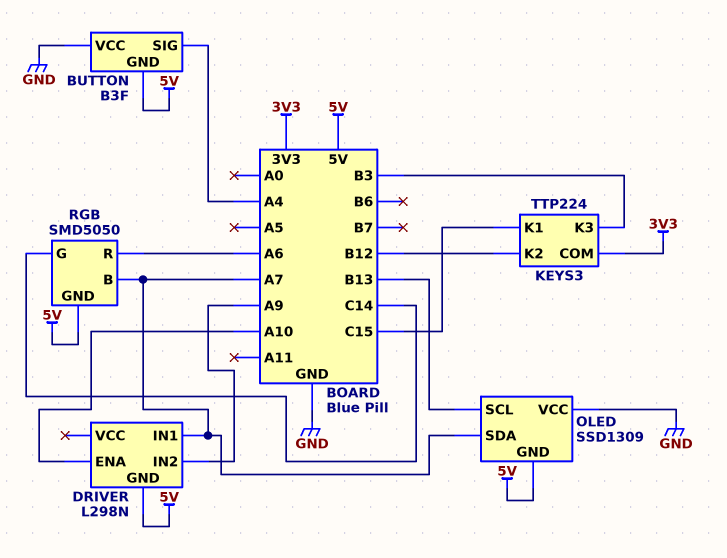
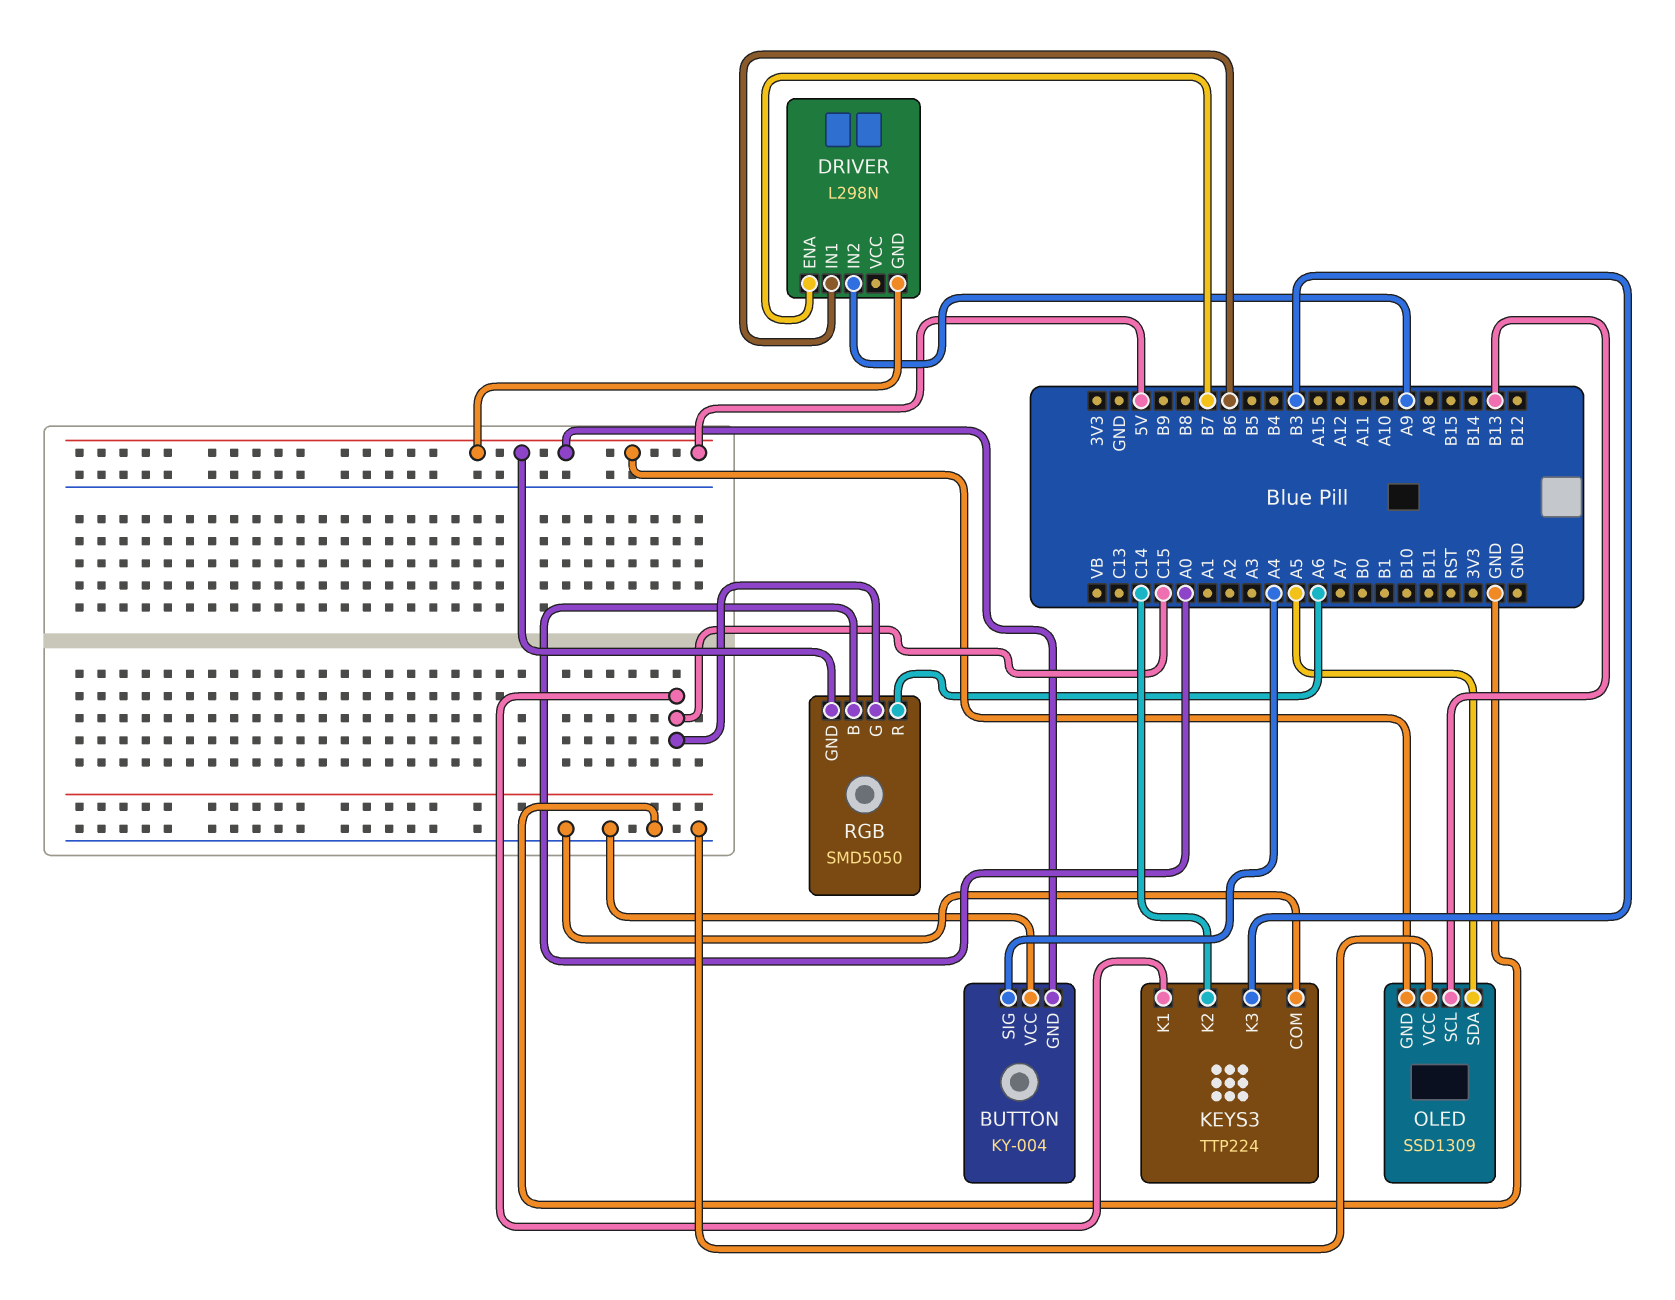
BUTTON: B3F -> KY-004
DRIVER pin ENA: A10 -> B7
DRIVER pin IN1: A7 -> B6
KEYS3 pin COM: 3V3 -> GND
KEYS3 pin K2: B12 -> C14
OLED pin SDA: A7 -> A5
RGB pin B: A7 -> A0
RGB pin G: C14 -> C15

